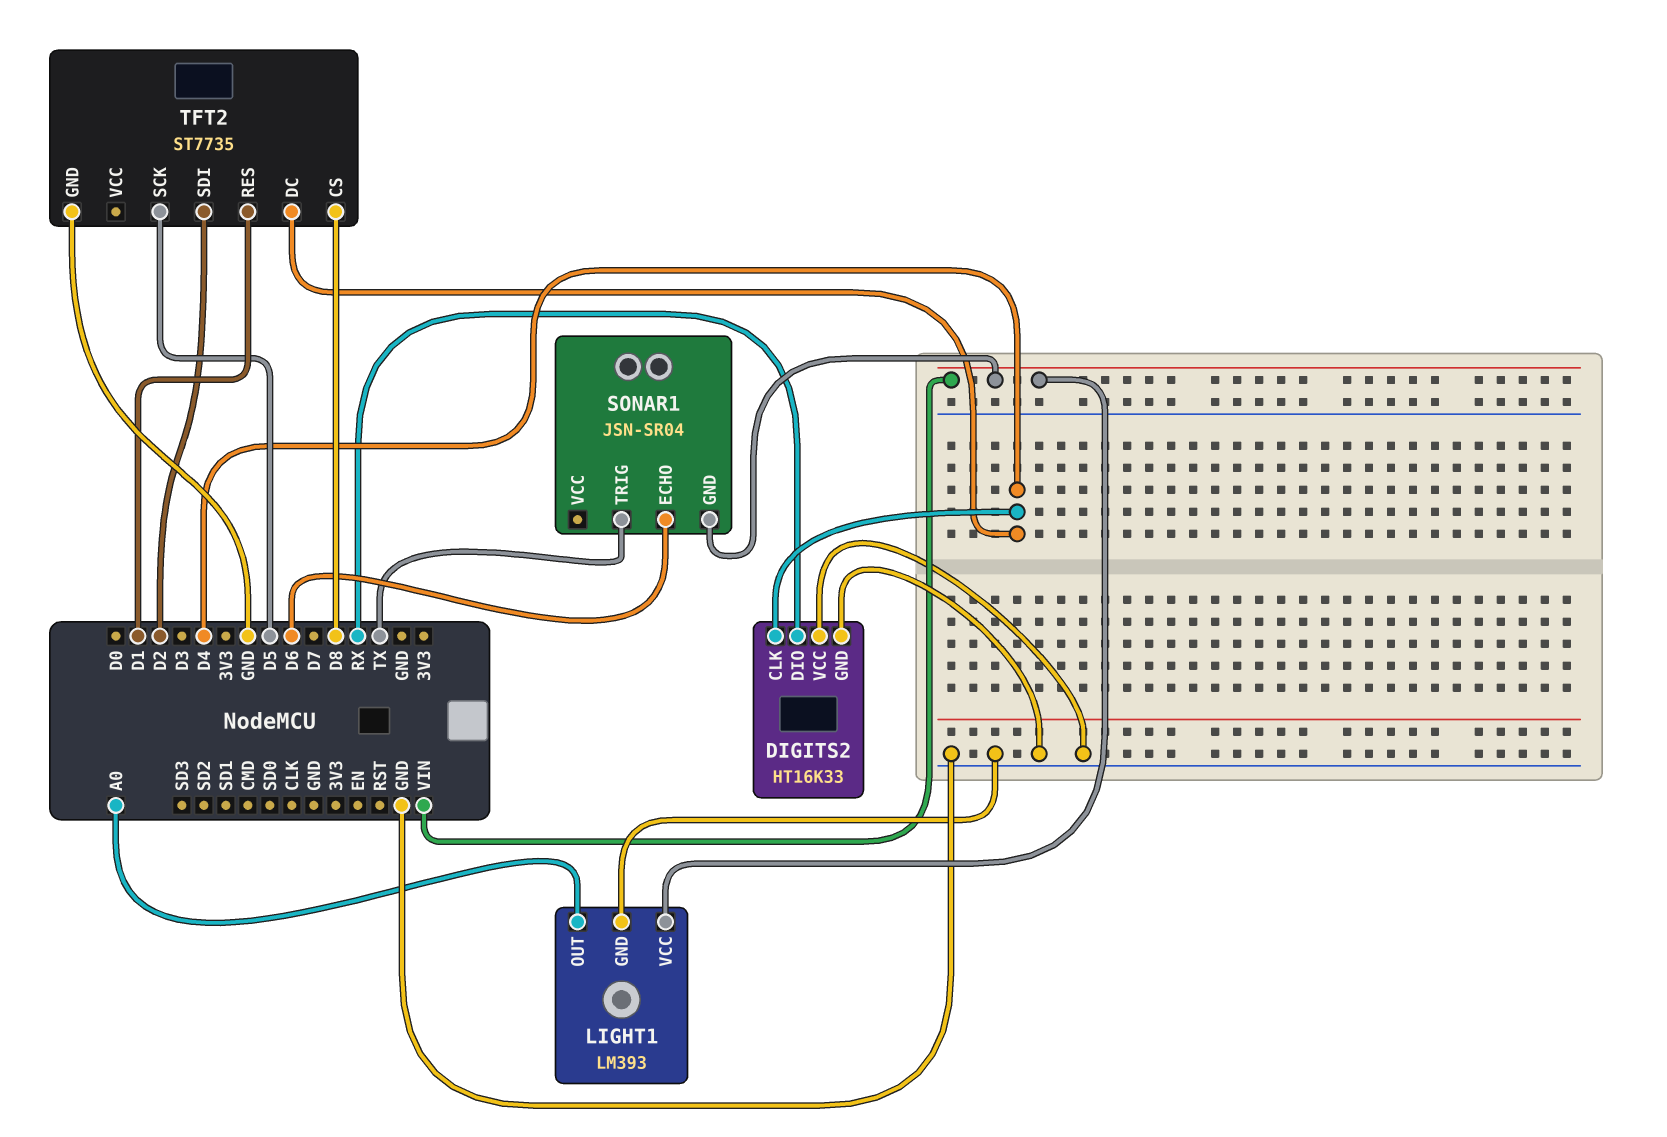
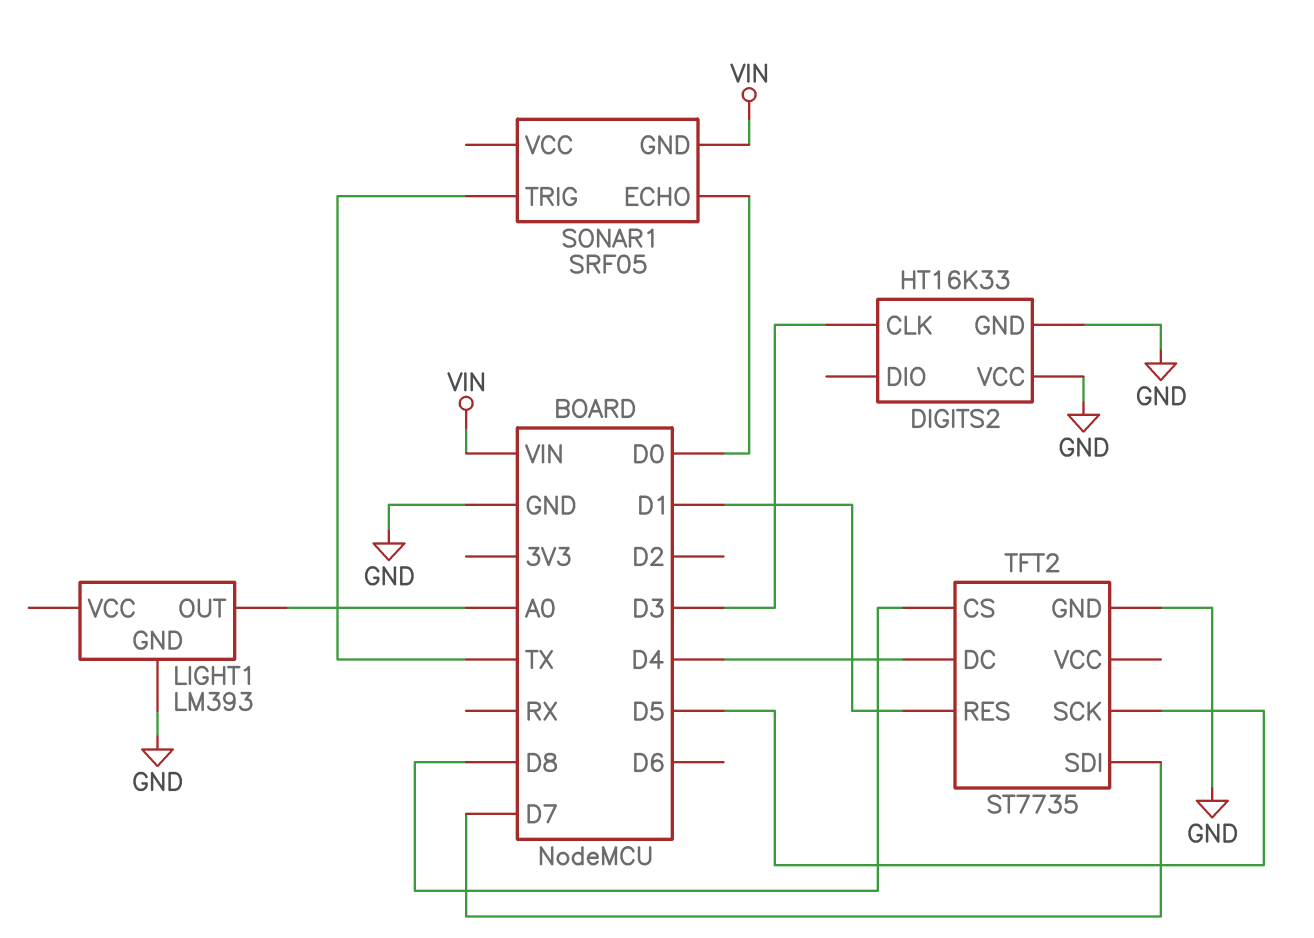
DIGITS2 pin CLK: D4 -> D3
DIGITS2 pin DIO: RX -> none
LIGHT1 pin VCC: VIN -> none
SONAR1: JSN-SR04 -> SRF05
SONAR1 pin ECHO: D6 -> D0
TFT2 pin SDI: D2 -> D7

